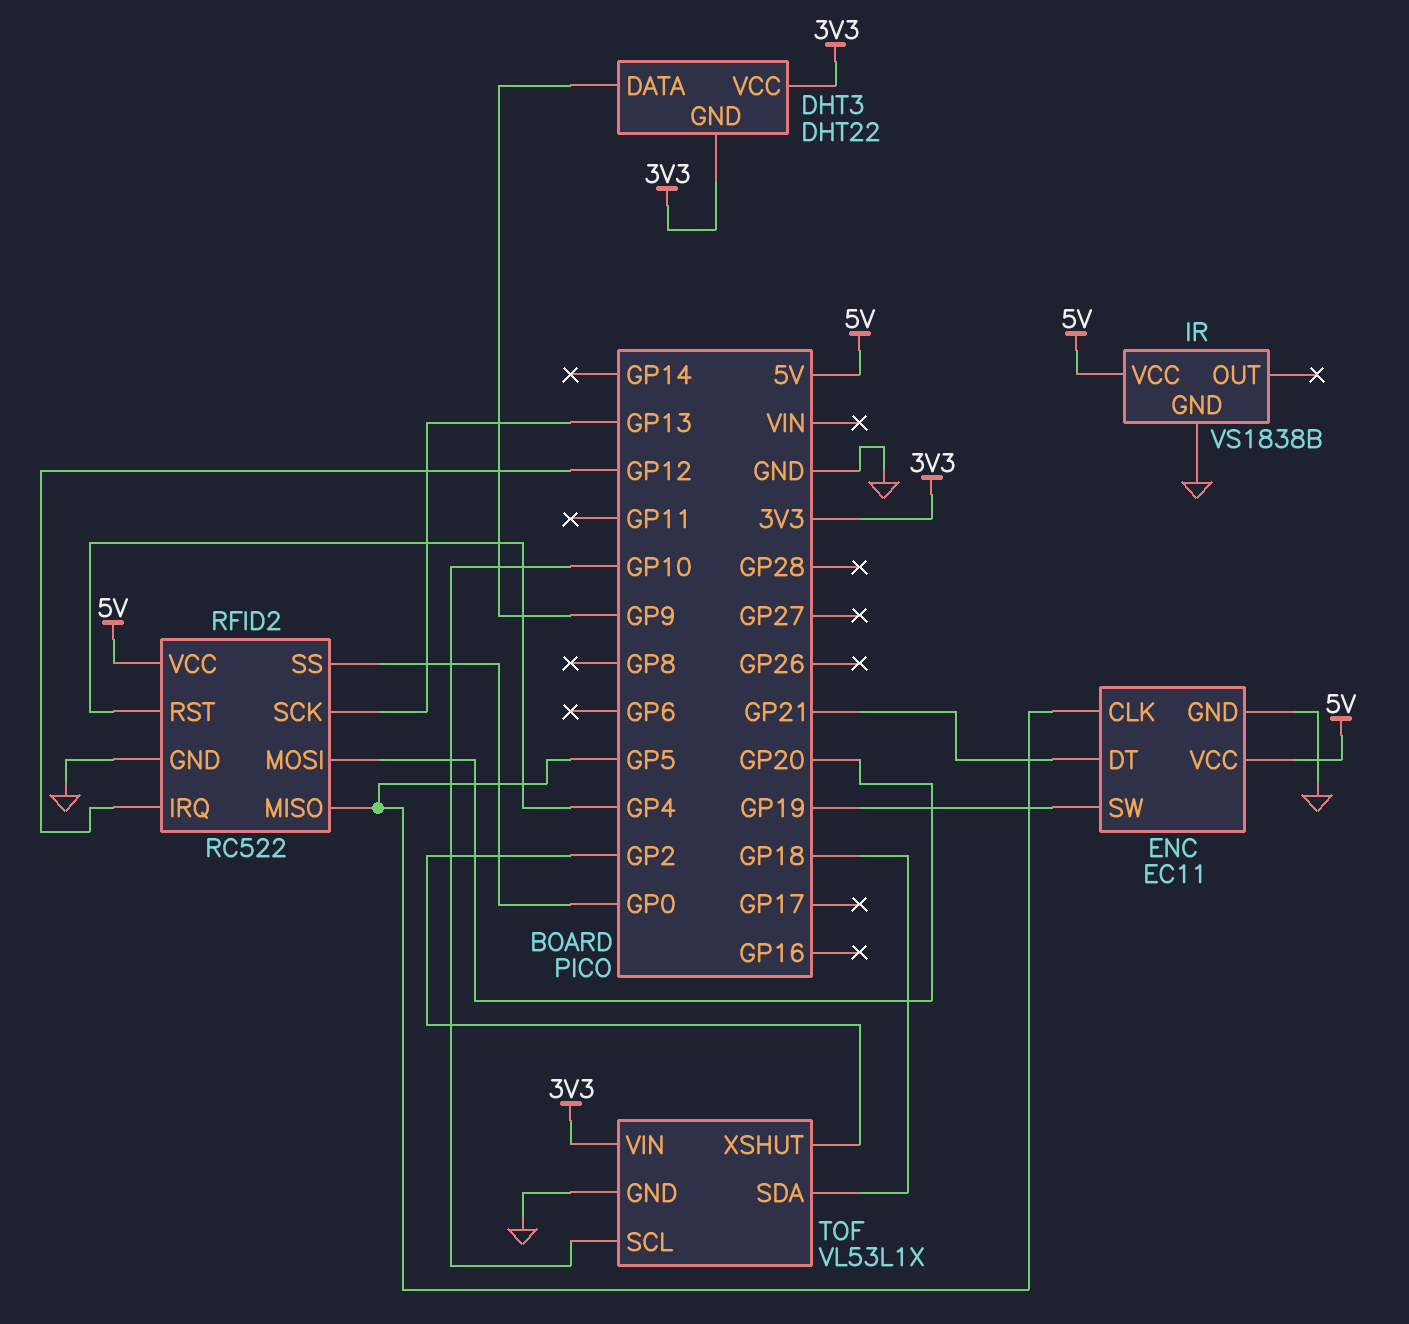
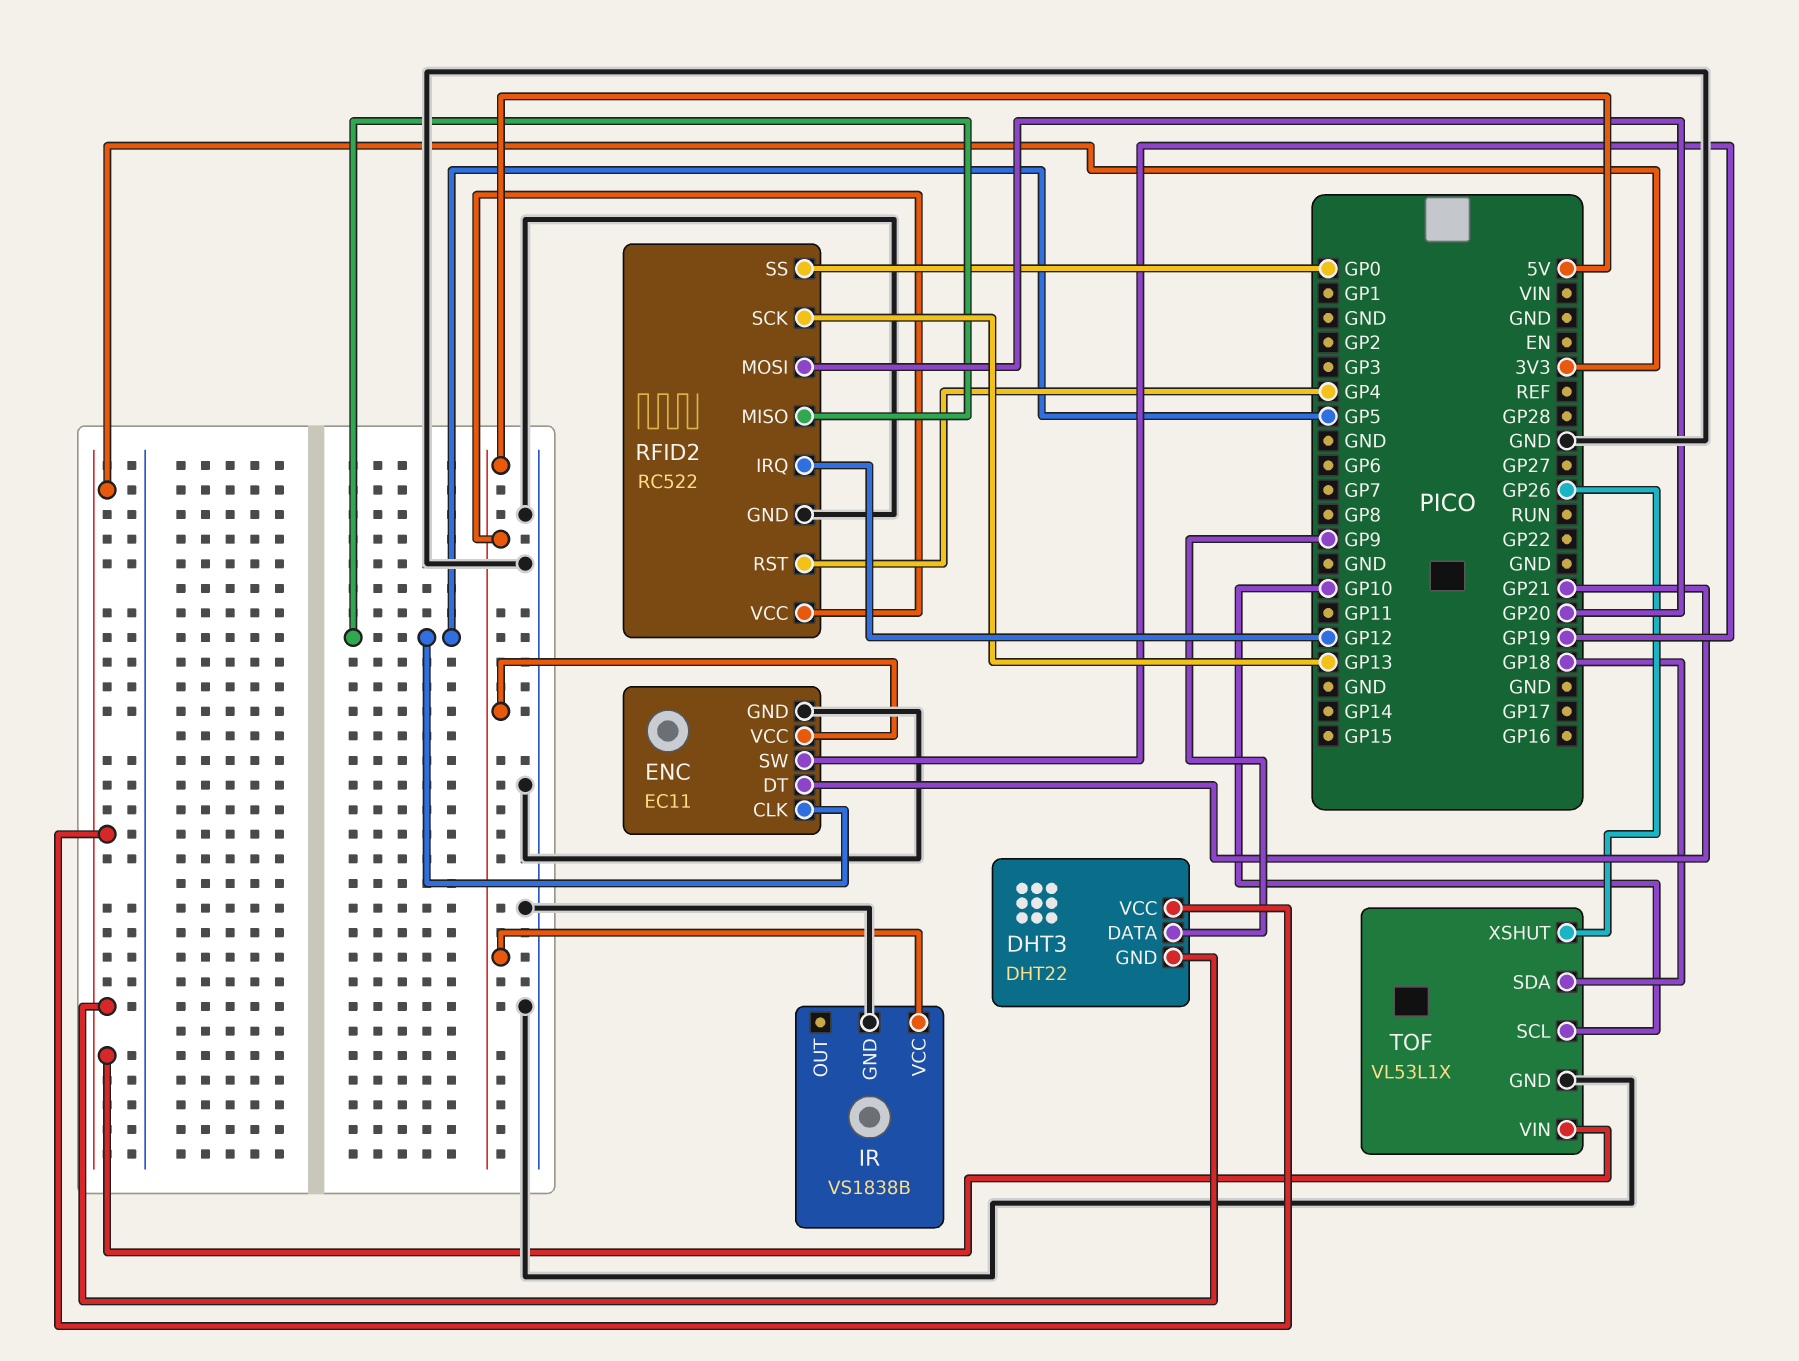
TOF pin XSHUT: GP2 -> GP26

